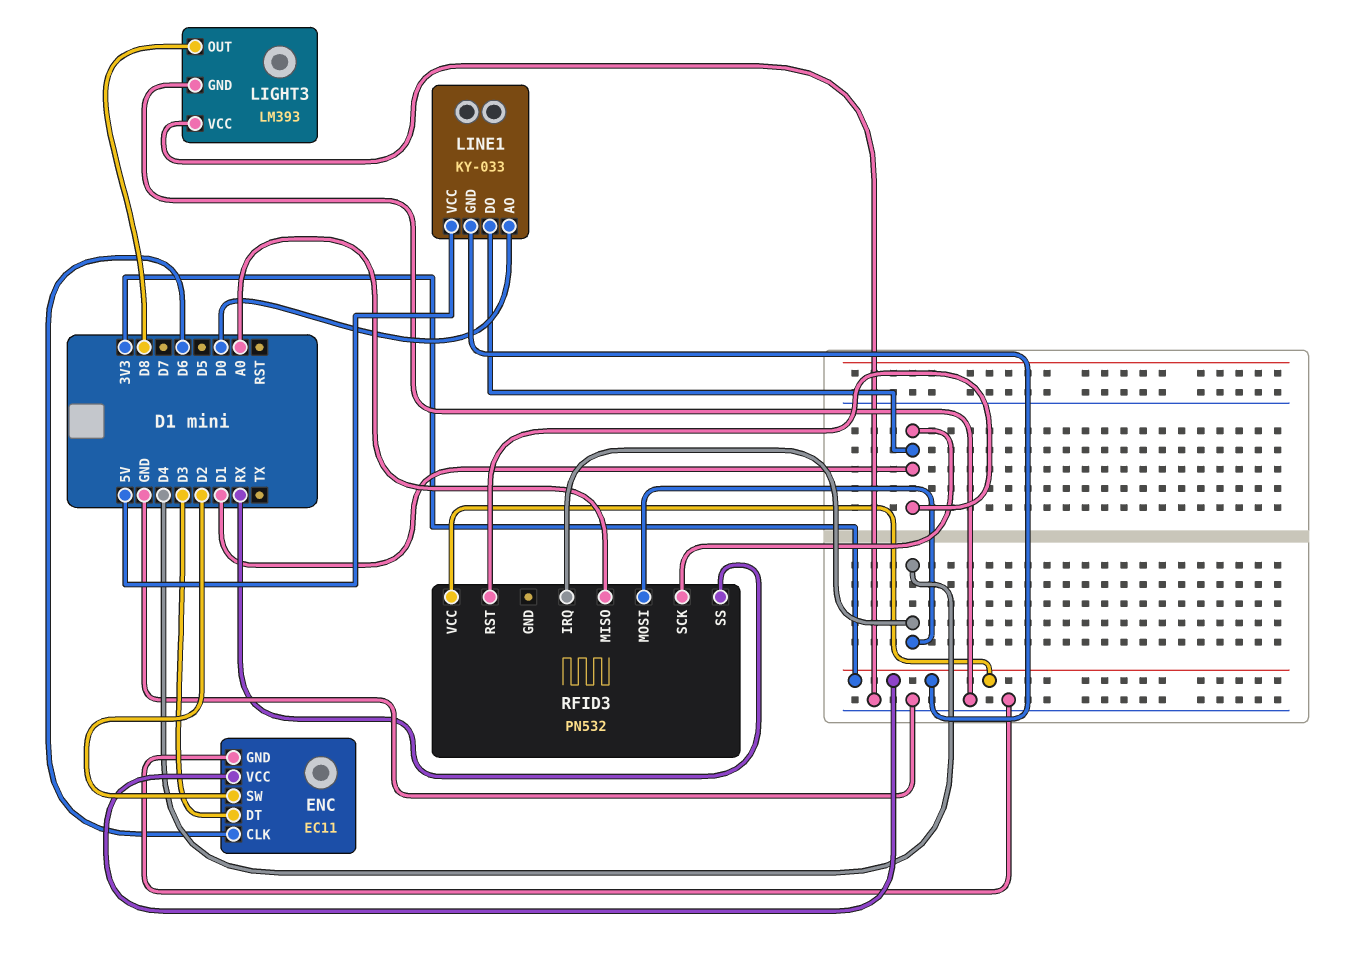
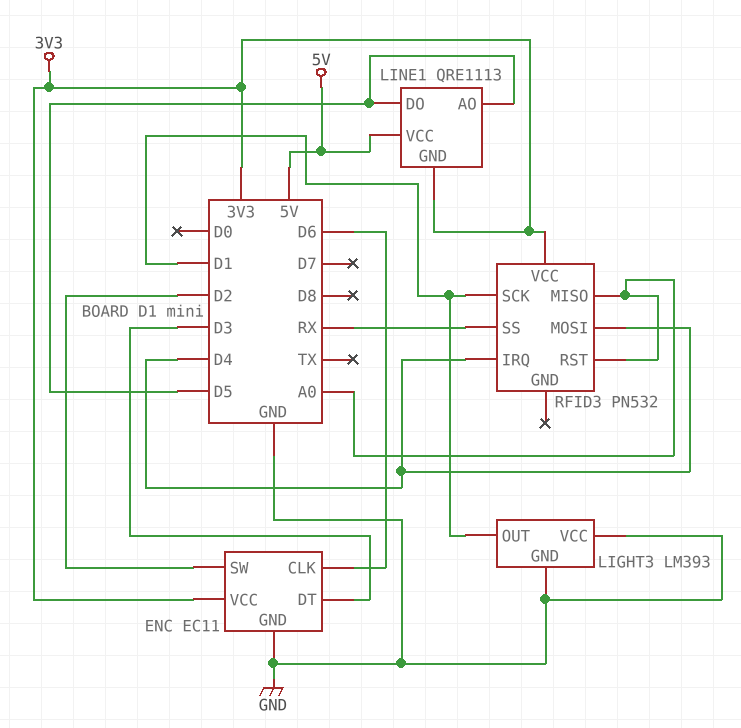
LIGHT3 pin OUT: D8 -> D1
LINE1: KY-033 -> QRE1113
LINE1 pin AO: D0 -> D5
LINE1 pin DO: D1 -> D5
RFID3 pin RST: D1 -> A0

